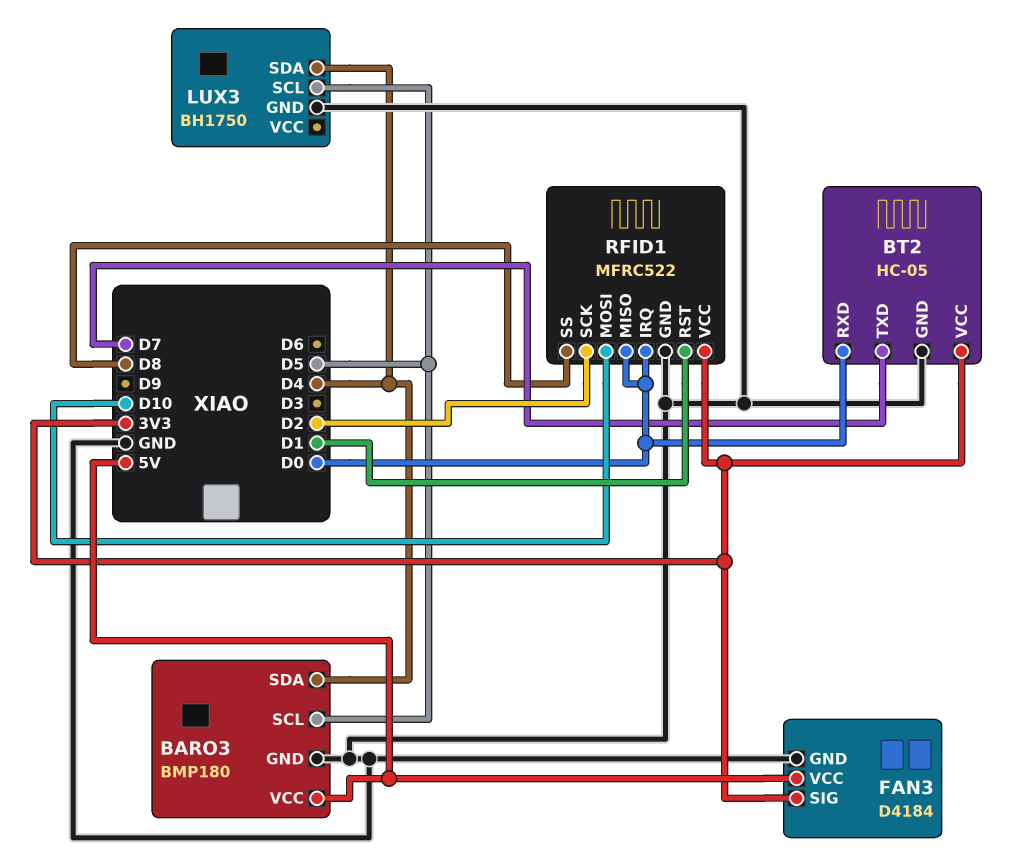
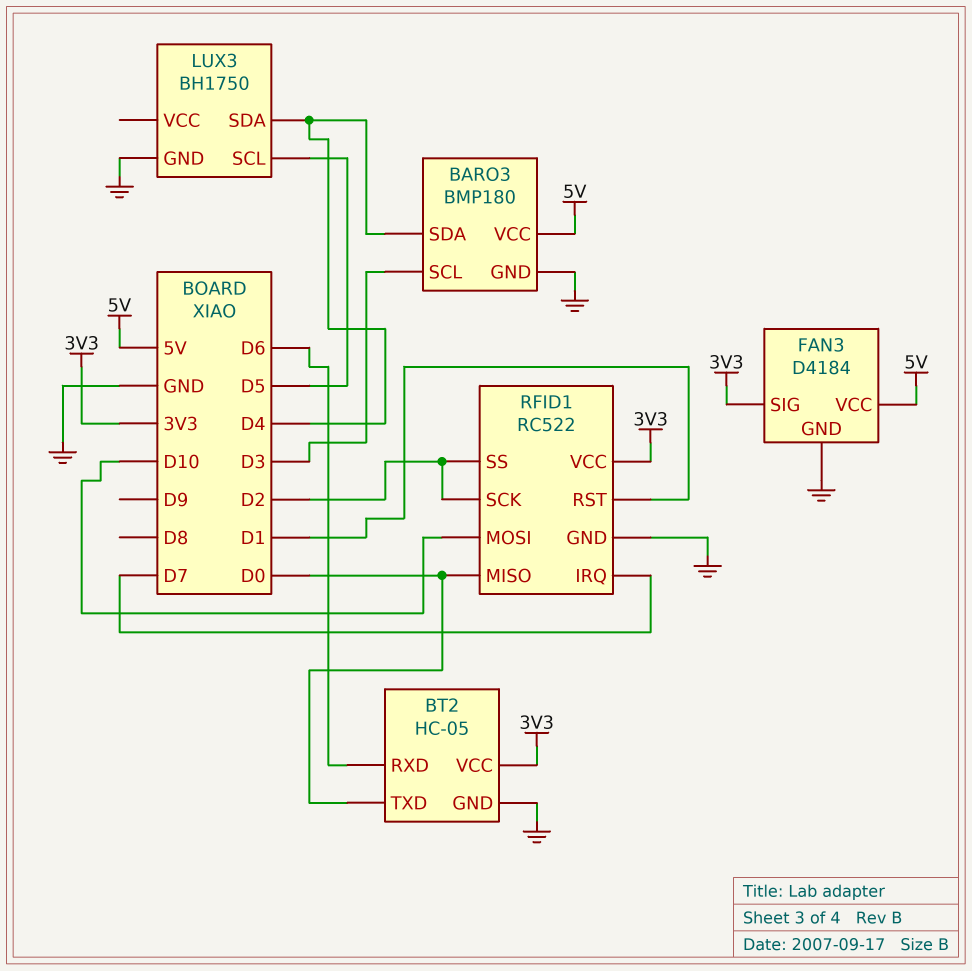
BARO3 pin SCL: D5 -> D3
BT2 pin RXD: D0 -> D6
BT2 pin TXD: D7 -> D0
RFID1: MFRC522 -> RC522
RFID1 pin IRQ: D0 -> D7
RFID1 pin SS: D8 -> D2

